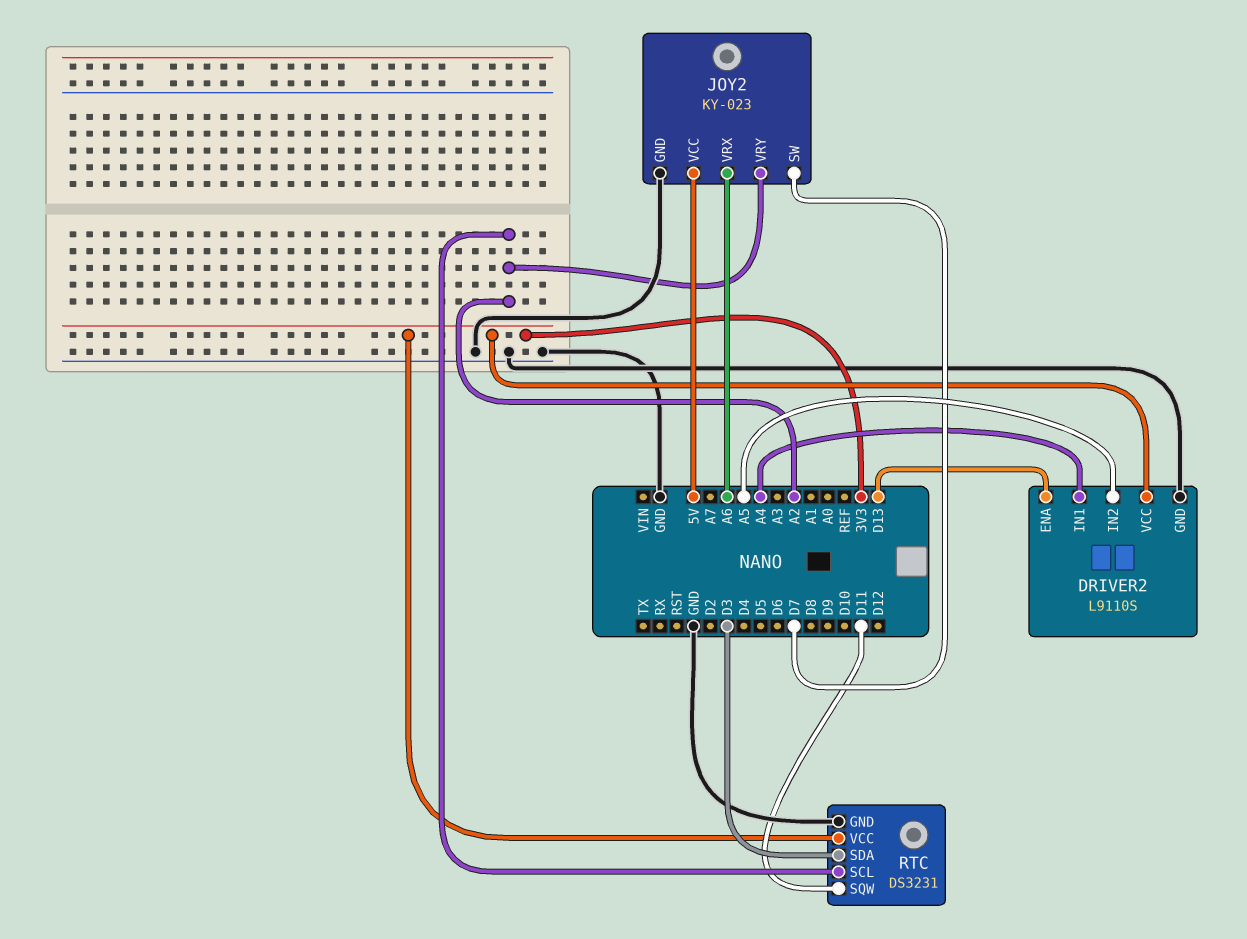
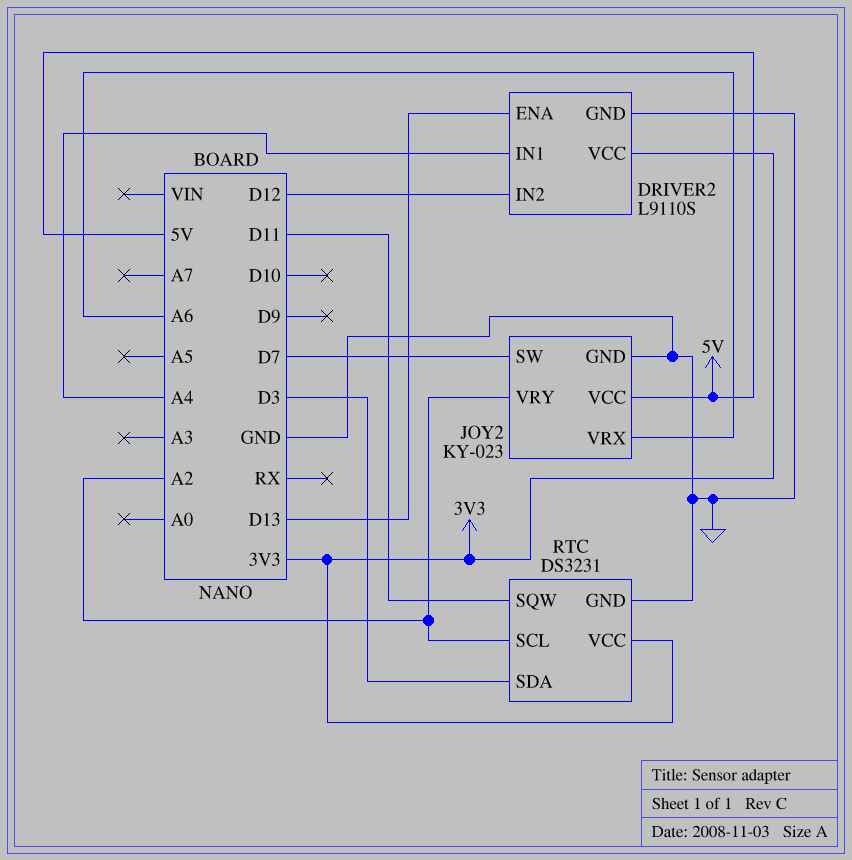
DRIVER2 pin IN2: A5 -> D12

